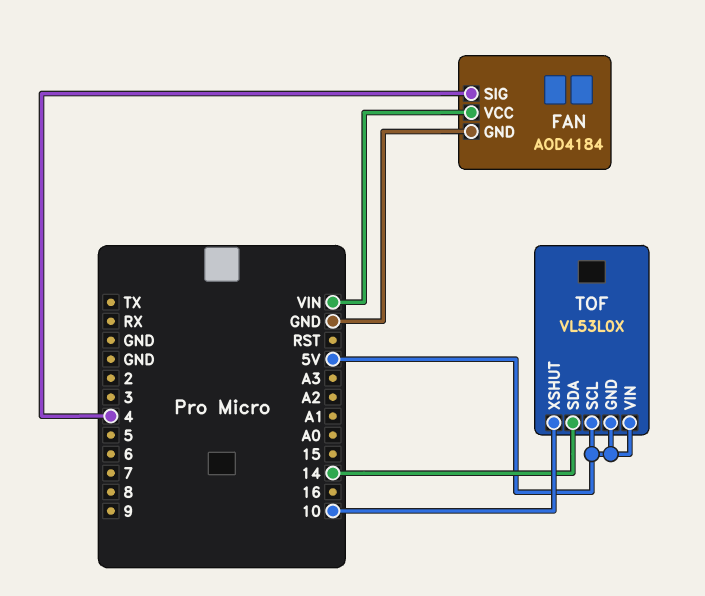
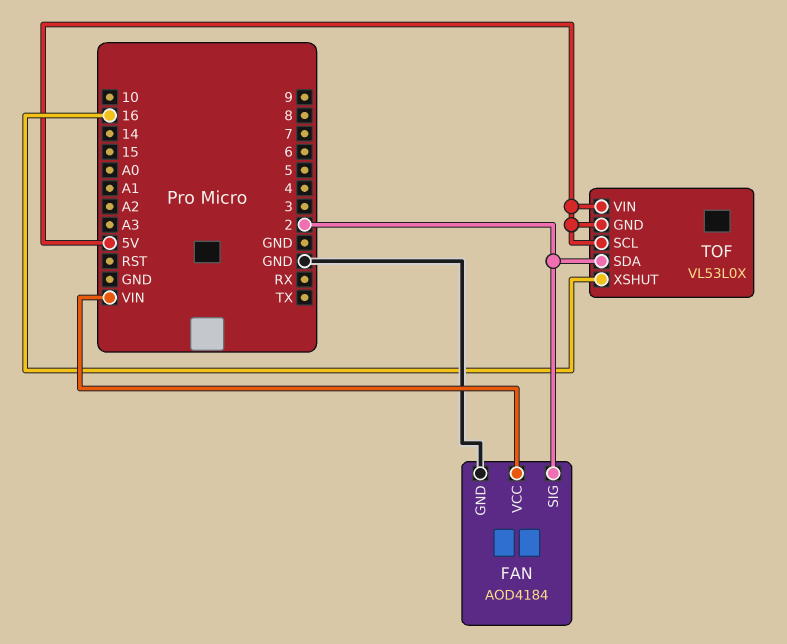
FAN pin SIG: 4 -> 2
TOF pin SDA: 14 -> 2
TOF pin XSHUT: 10 -> 16

